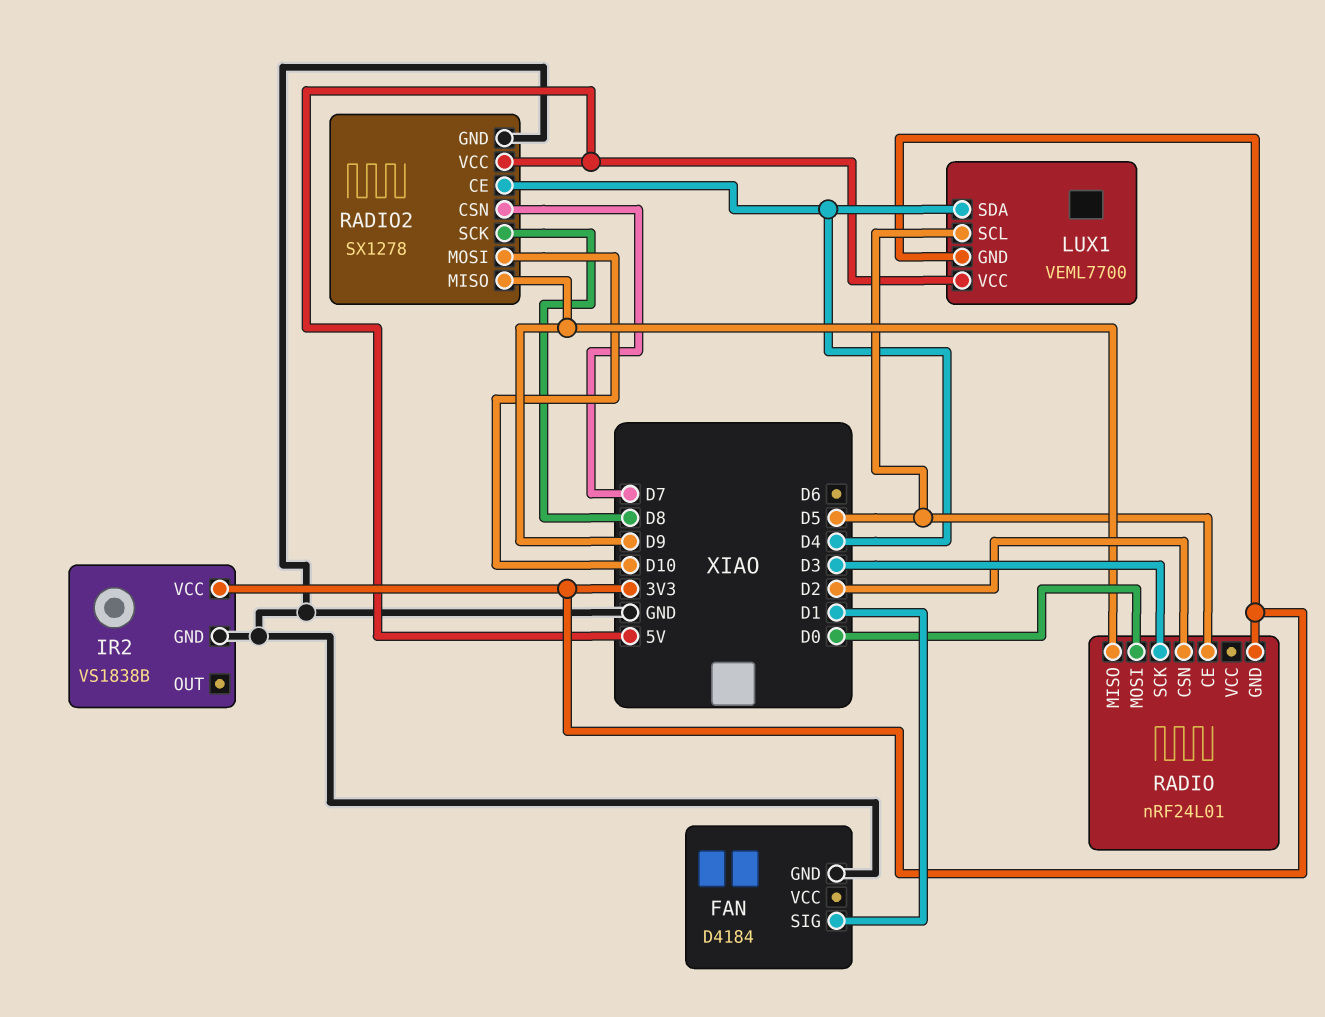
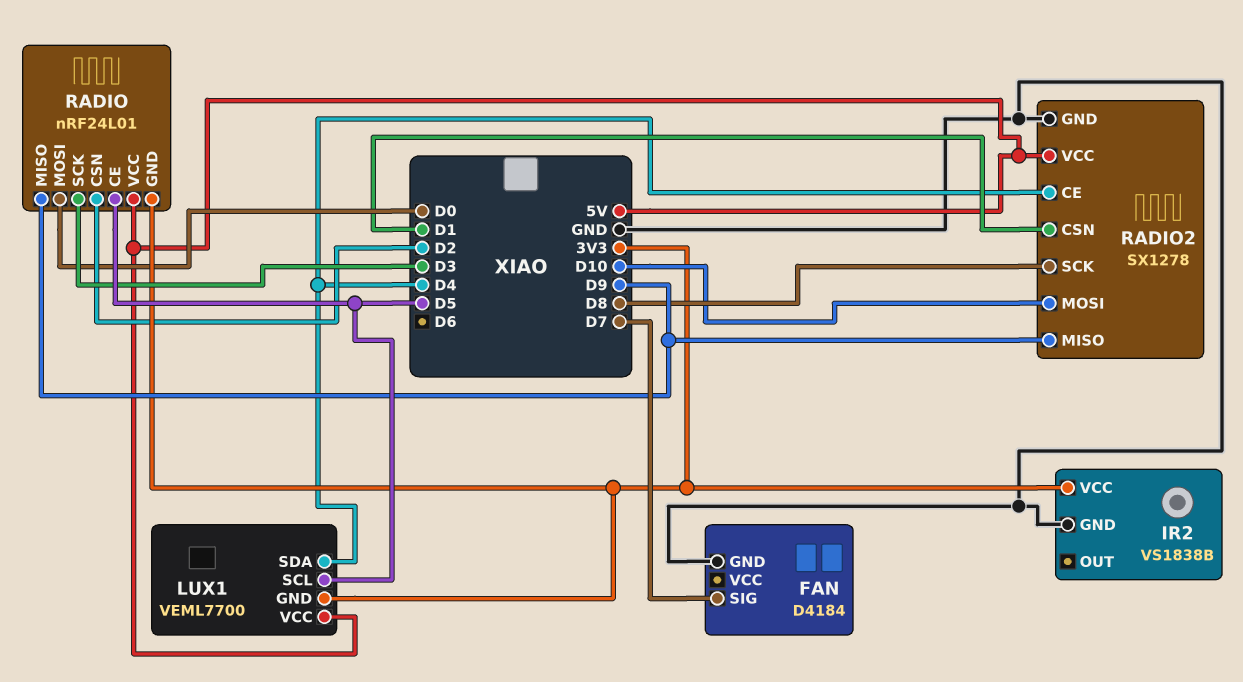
FAN pin SIG: D1 -> D7
RADIO pin VCC: none -> 5V
RADIO2 pin CSN: D7 -> D1

